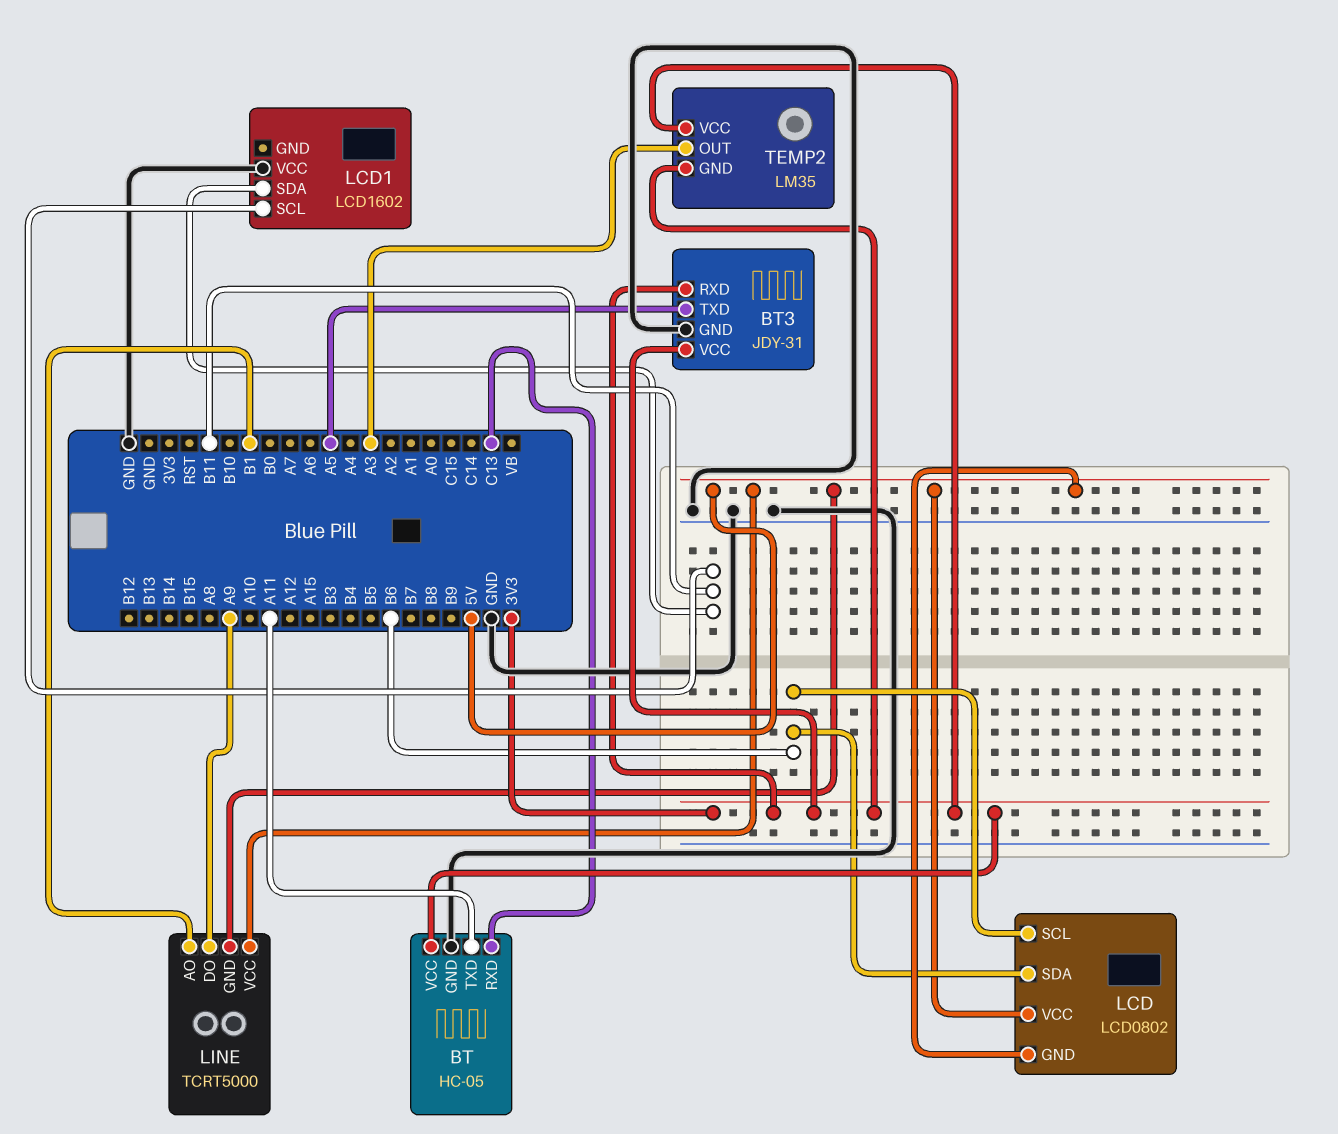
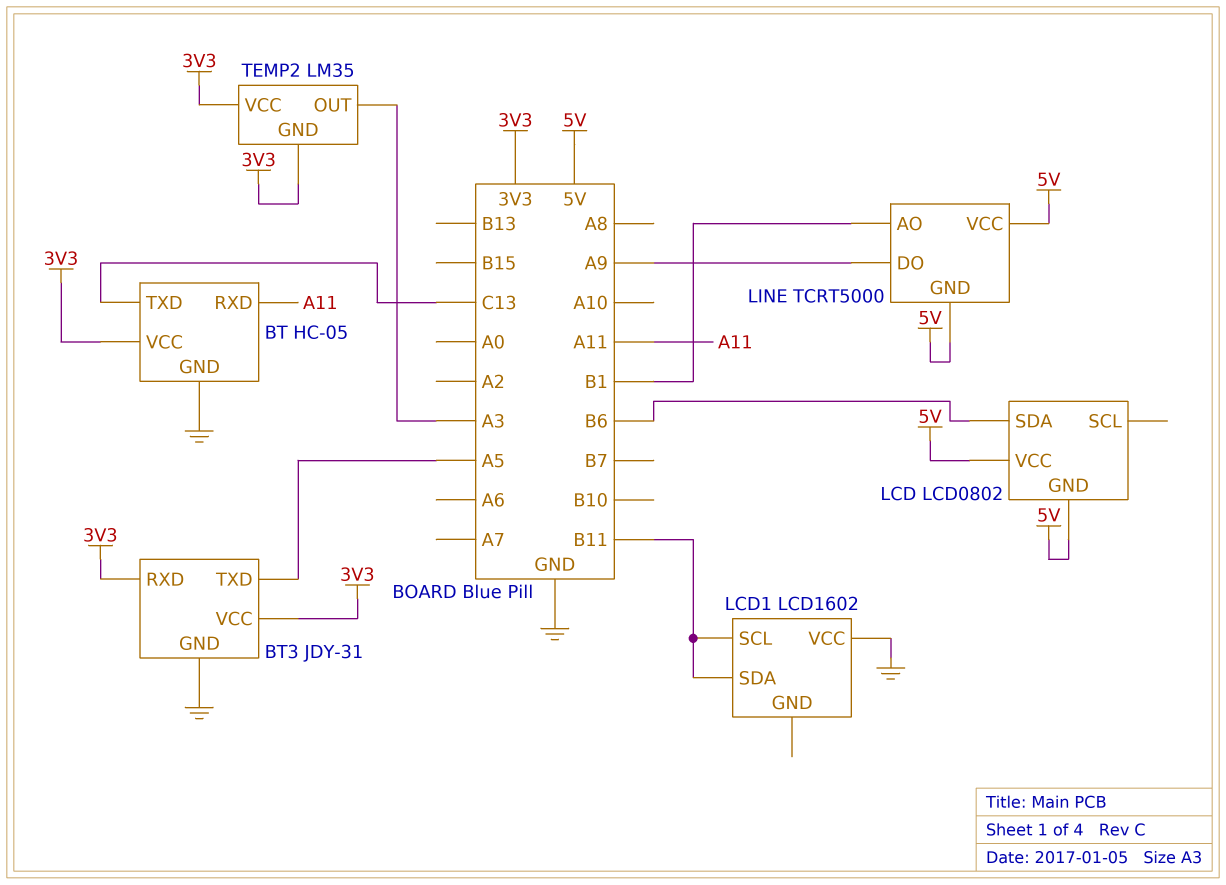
BT pin RXD: C13 -> A11
BT pin TXD: A11 -> C13
LCD pin SCL: B6 -> none

